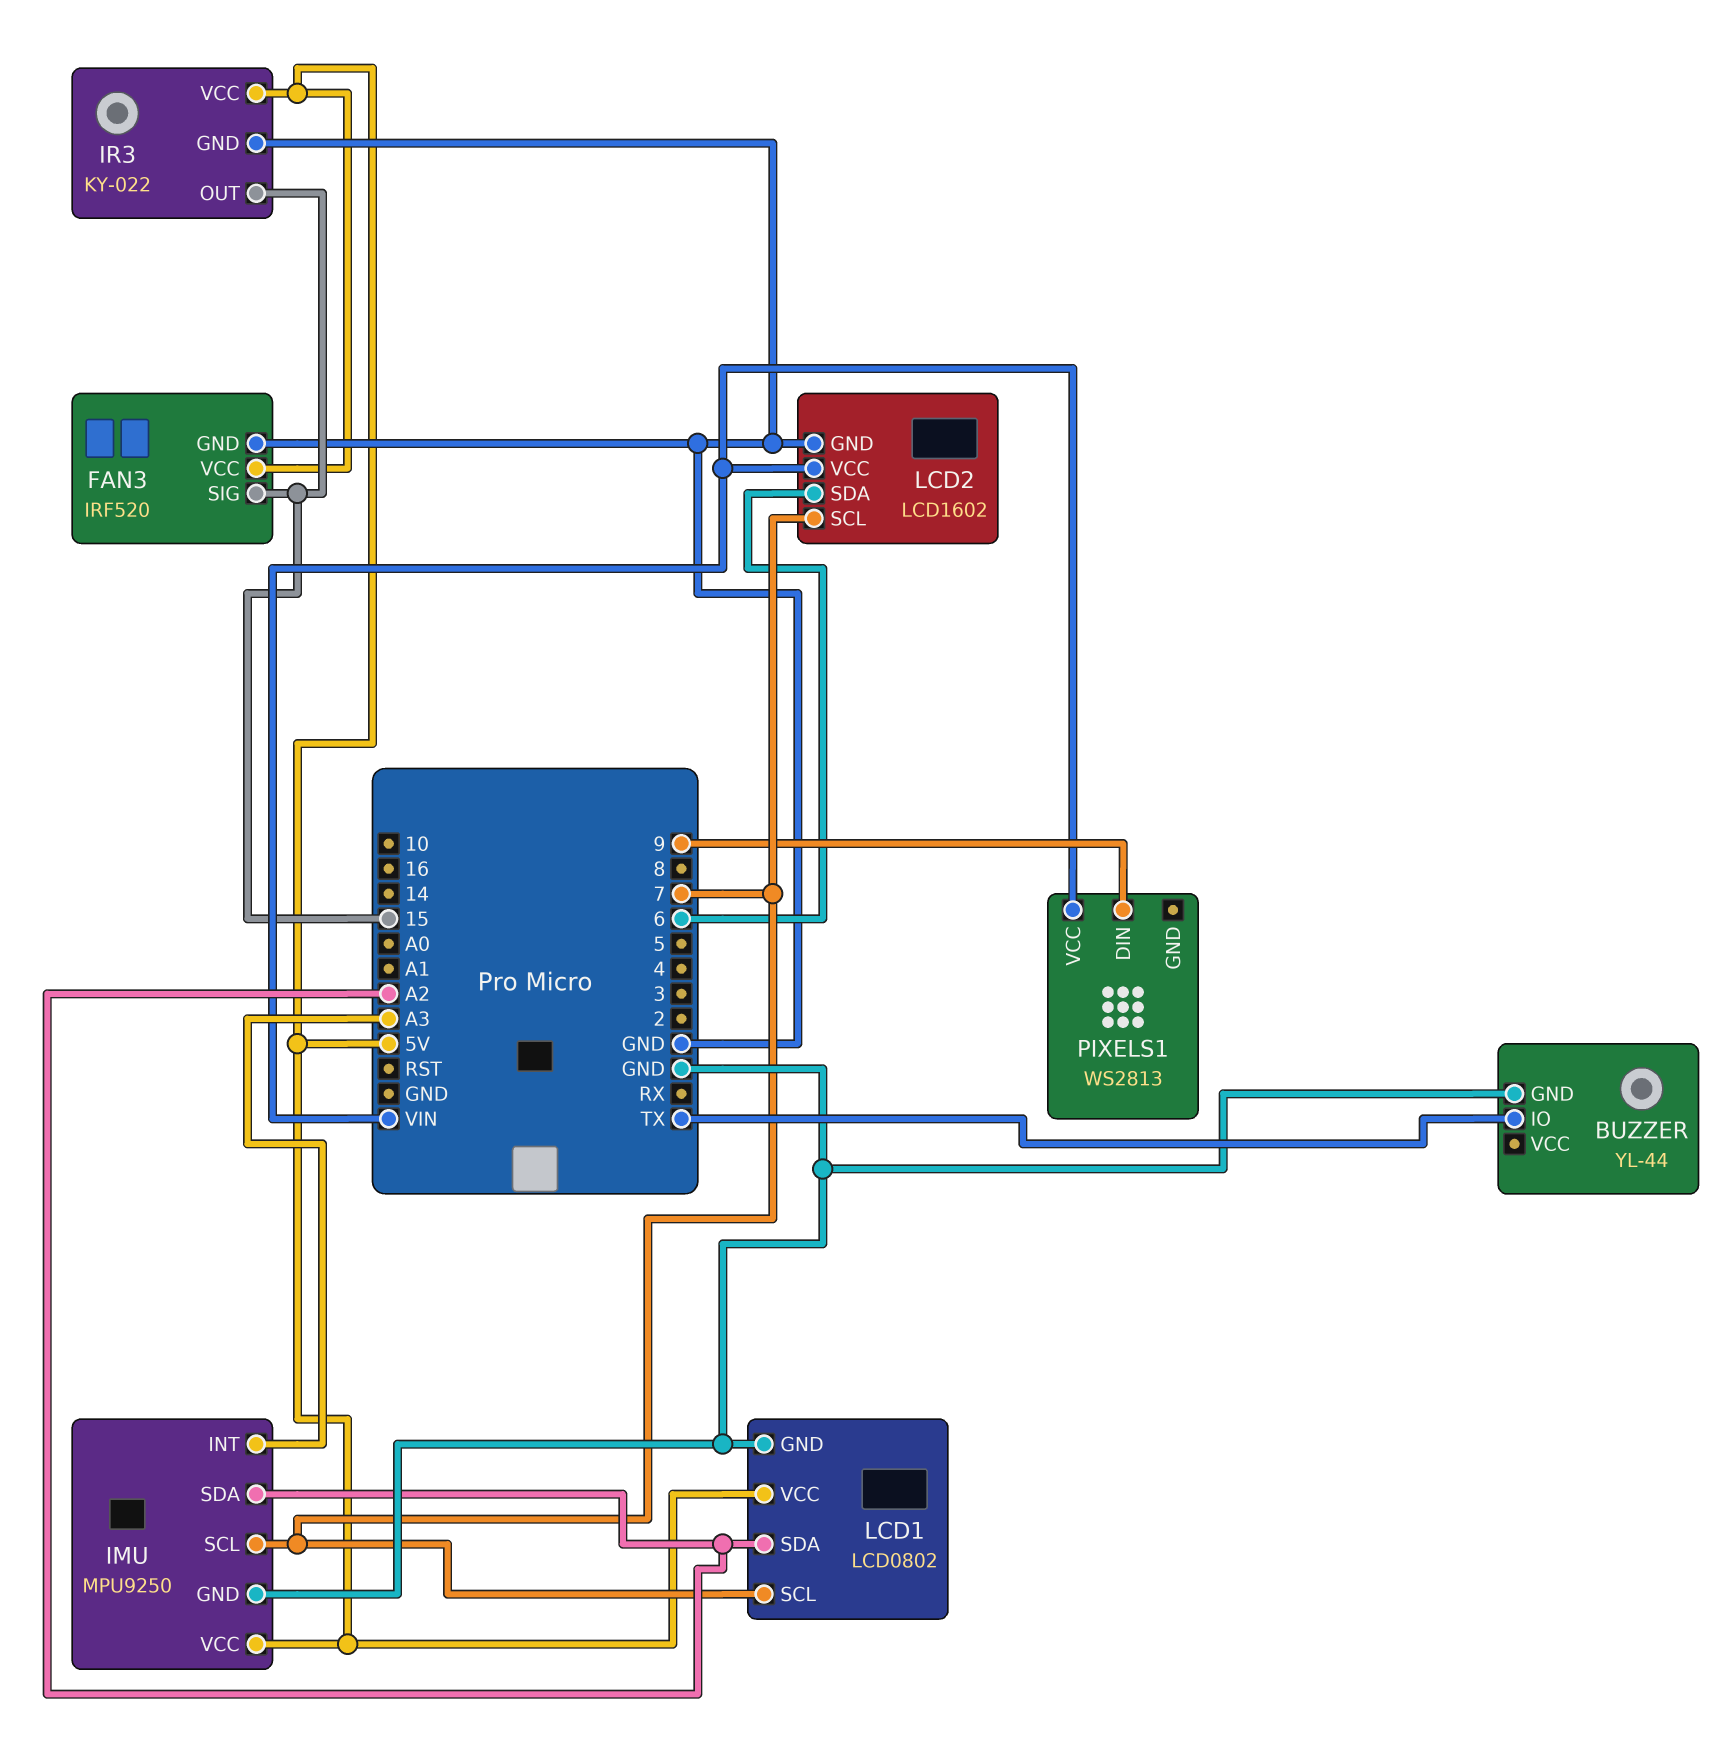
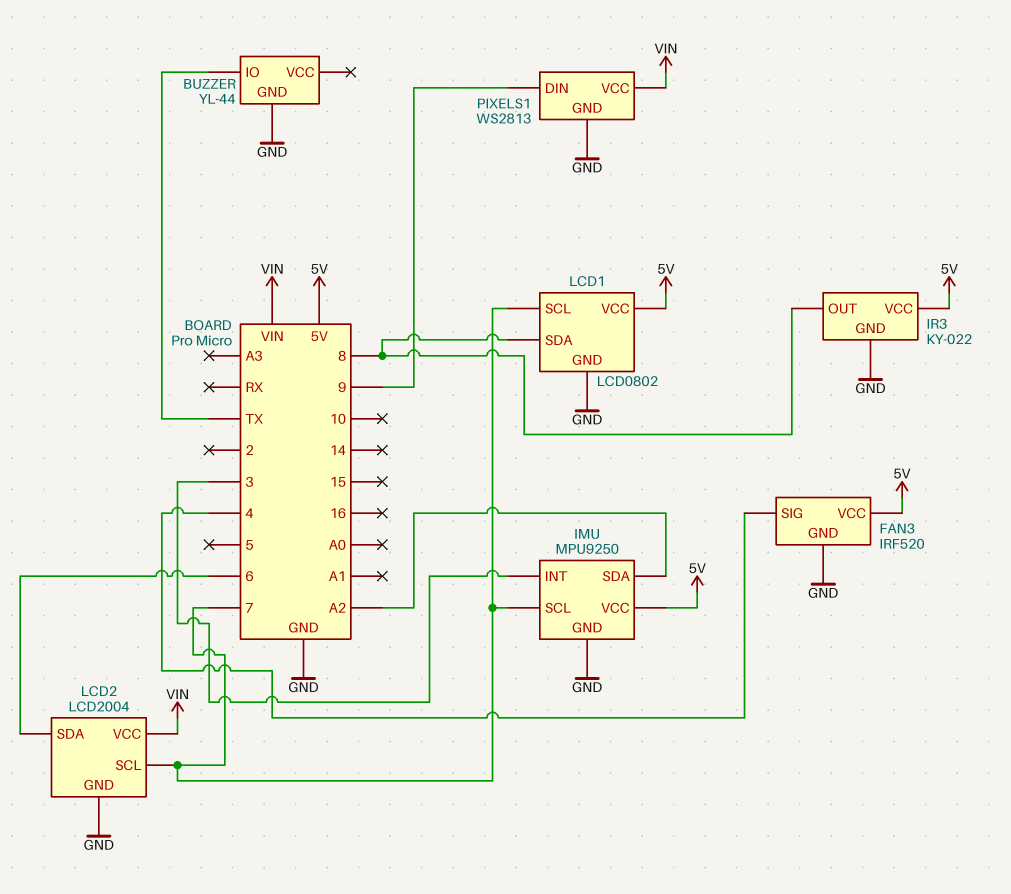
FAN3 pin SIG: 15 -> 4
IMU pin INT: A3 -> 3
IR3 pin OUT: 15 -> 8
LCD1 pin SDA: A2 -> 8
LCD2: LCD1602 -> LCD2004
PIXELS1 pin GND: none -> GND

